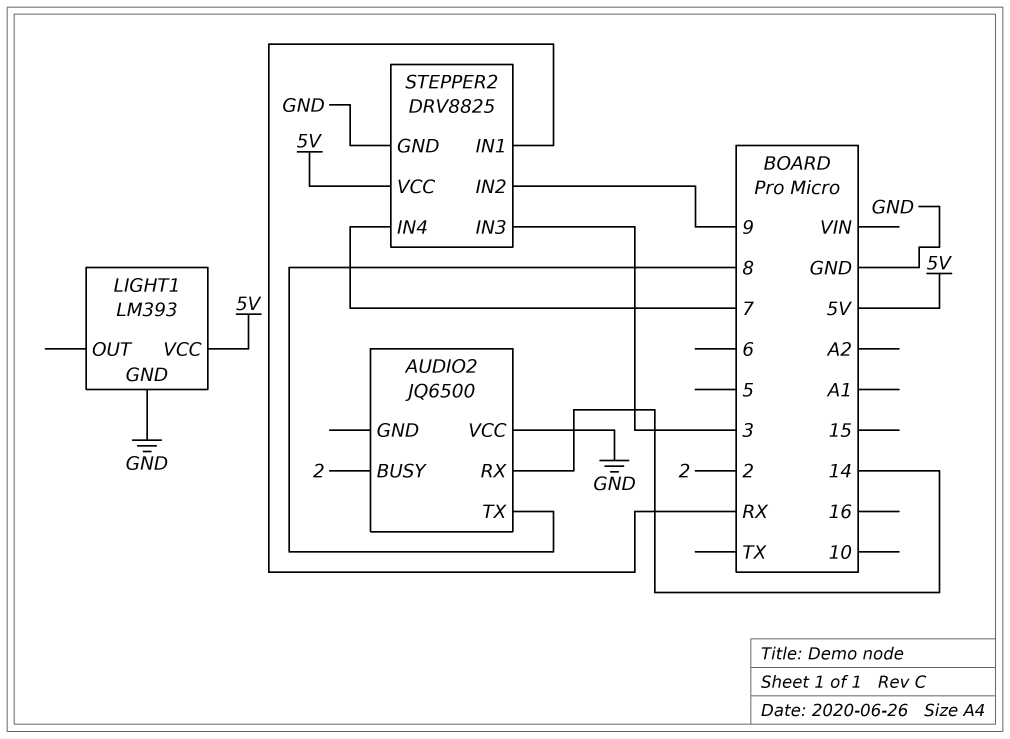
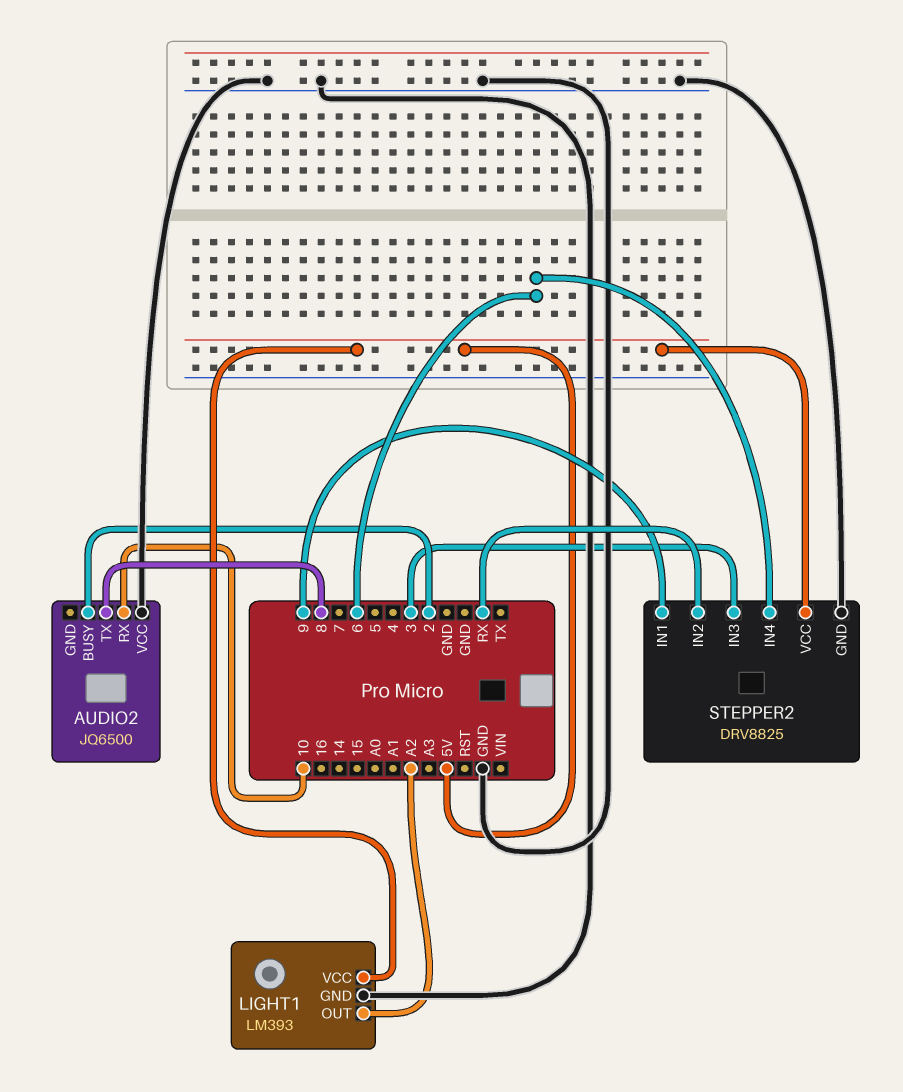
AUDIO2 pin RX: 14 -> 10
LIGHT1 pin OUT: none -> A2
STEPPER2 pin IN1: RX -> 9
STEPPER2 pin IN2: 9 -> RX
STEPPER2 pin IN4: 7 -> 6

